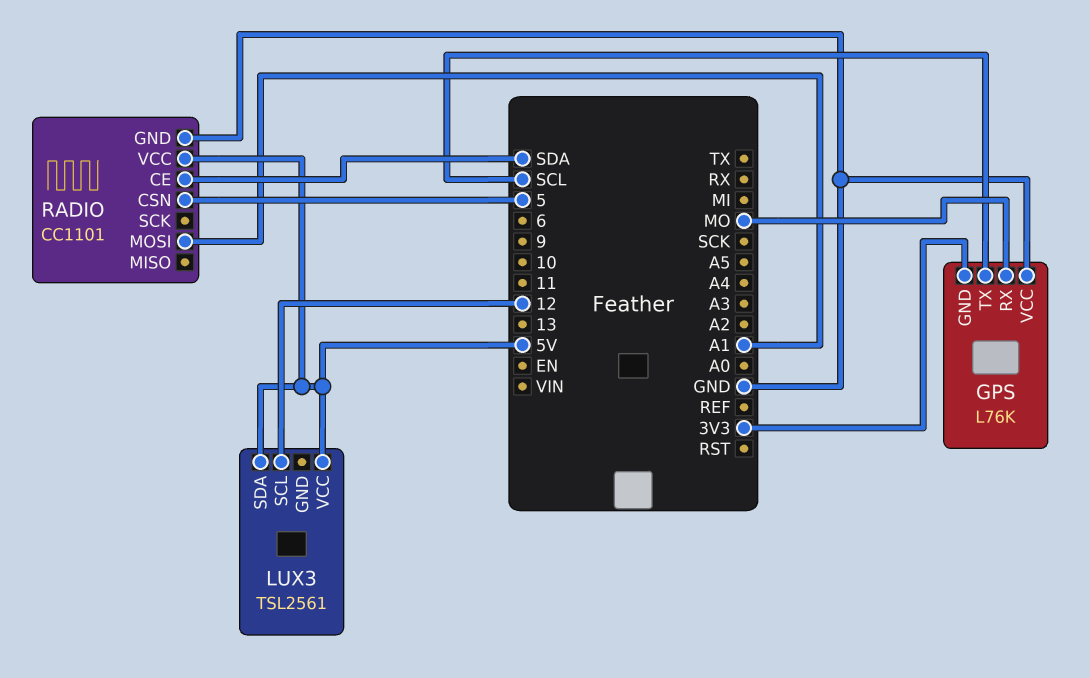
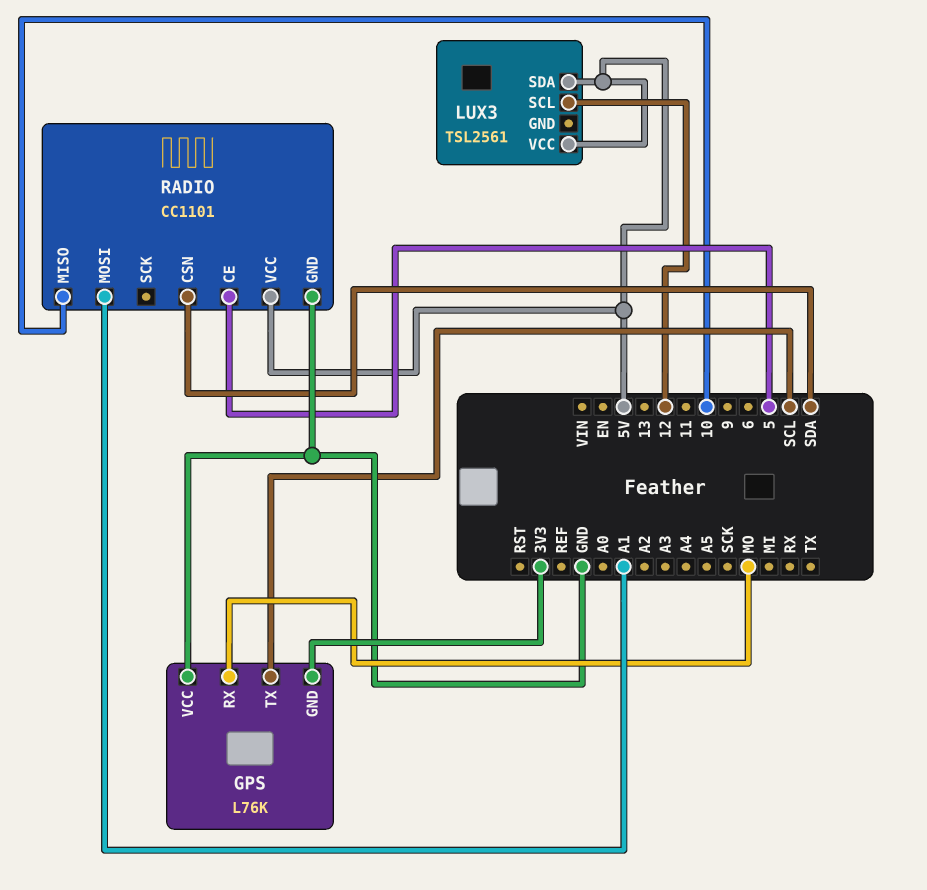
RADIO pin CE: SDA -> 5
RADIO pin CSN: 5 -> SDA
RADIO pin MISO: none -> 10

